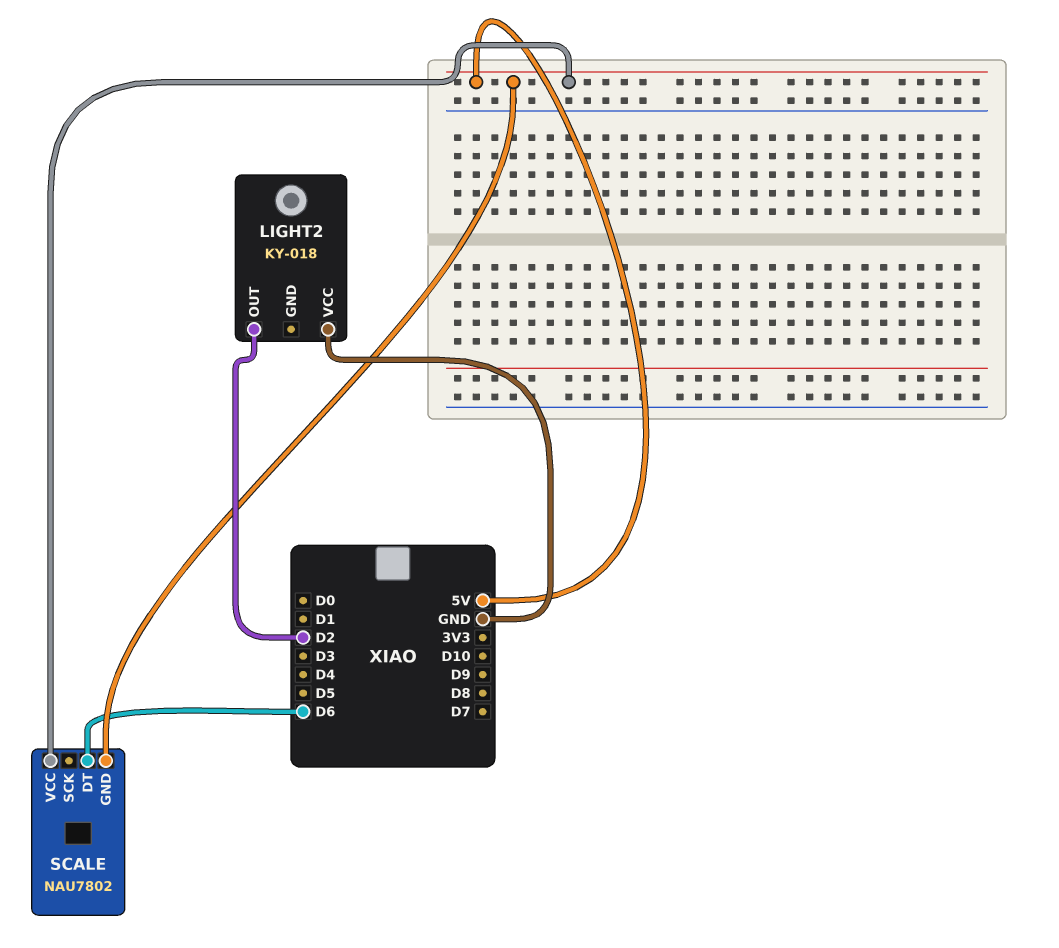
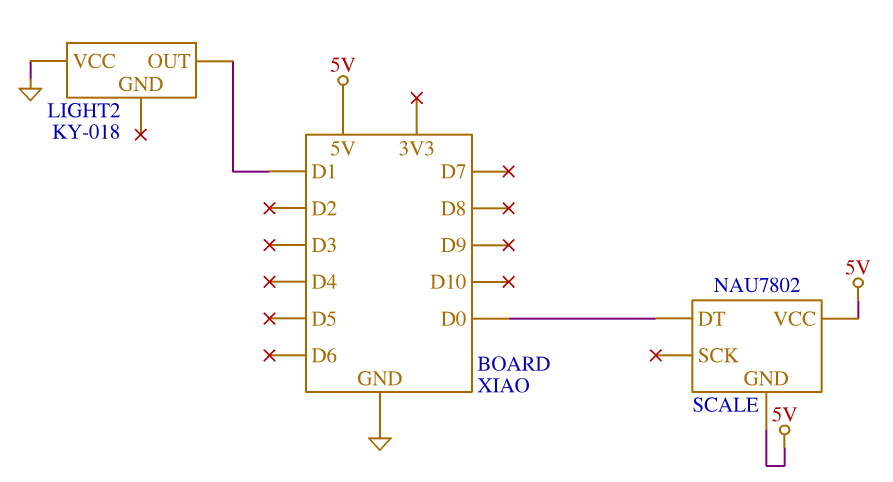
LIGHT2 pin OUT: D2 -> D1
SCALE pin DT: D6 -> D0

